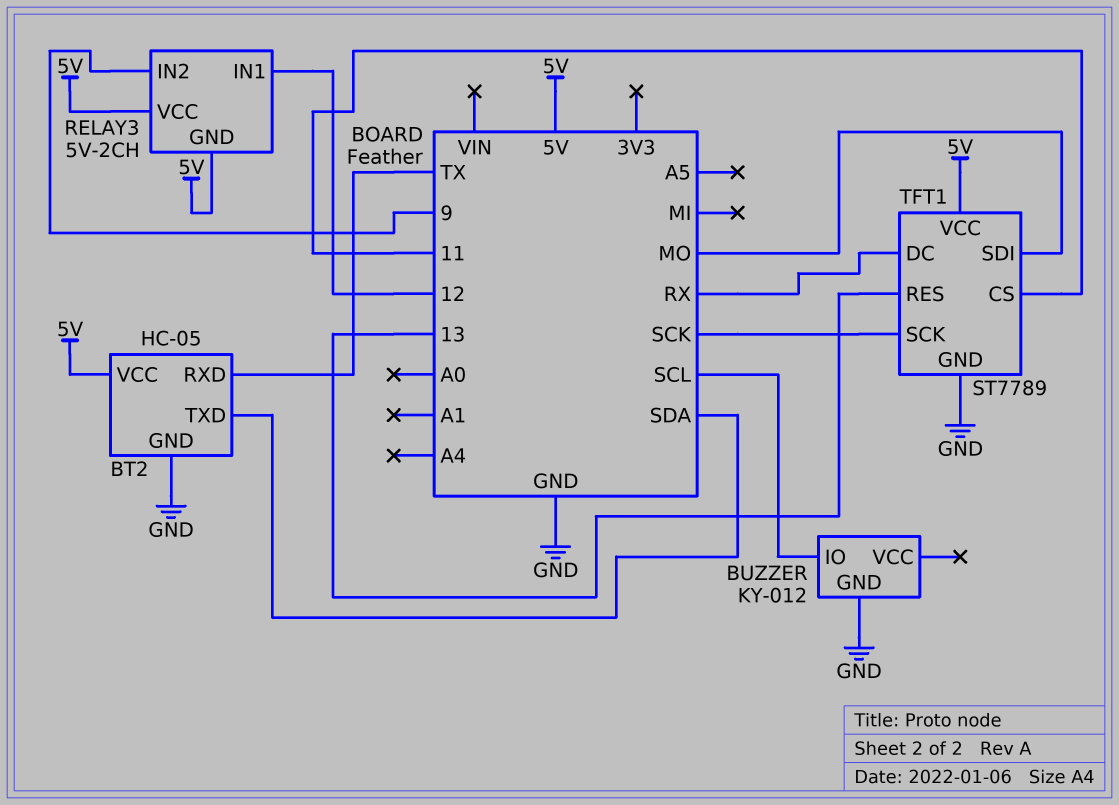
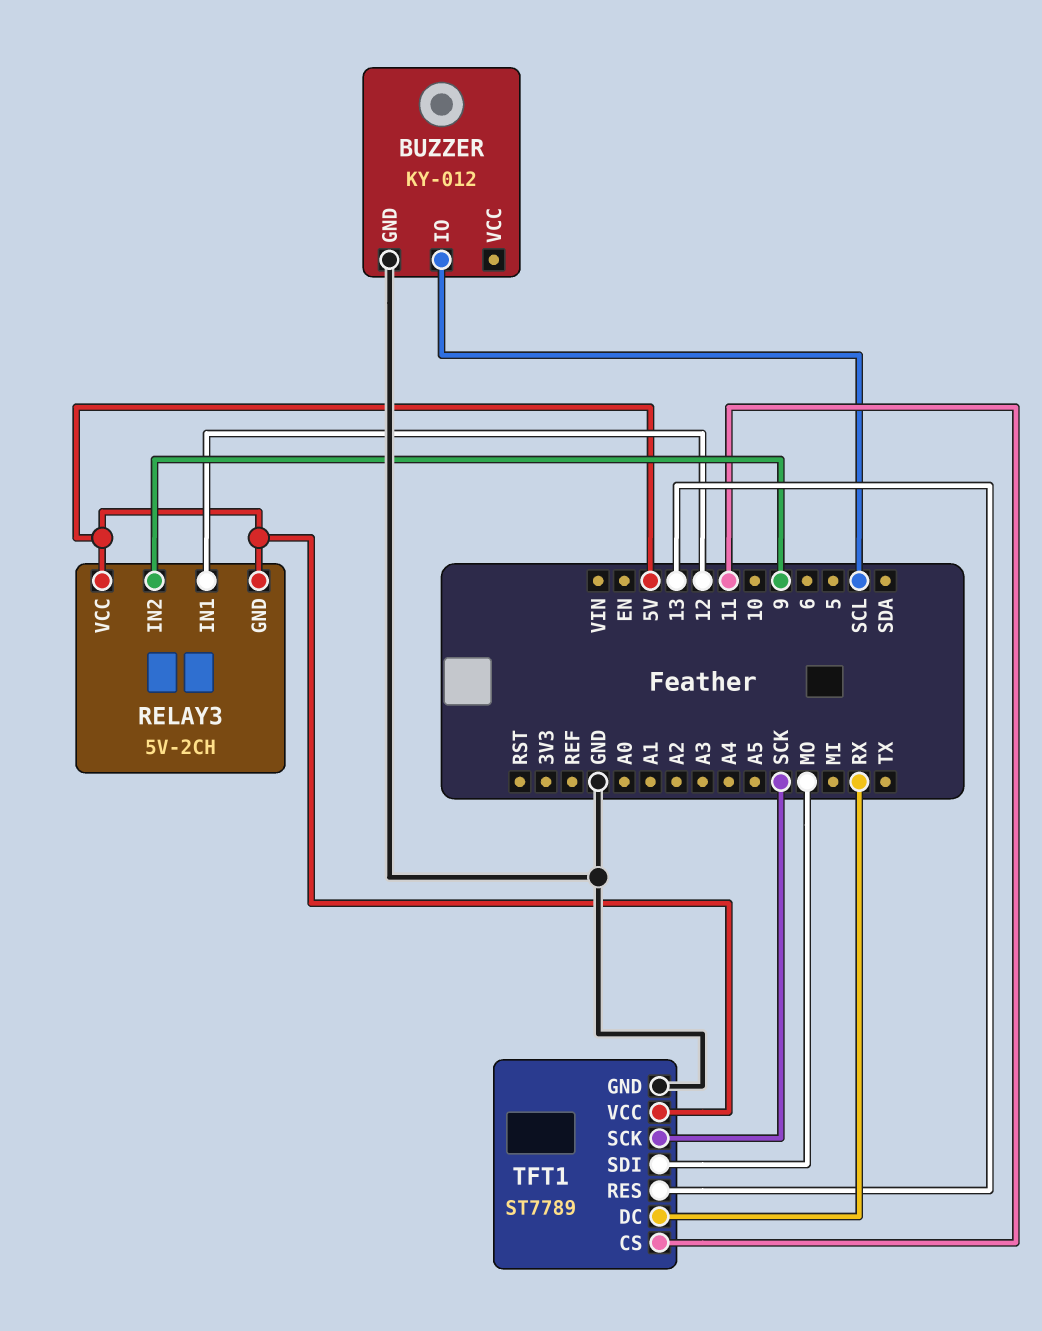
BT2: HC-05 -> none
BT2 pin GND: GND -> none
BT2 pin RXD: TX -> none
BT2 pin TXD: SDA -> none
BT2 pin VCC: 5V -> none

